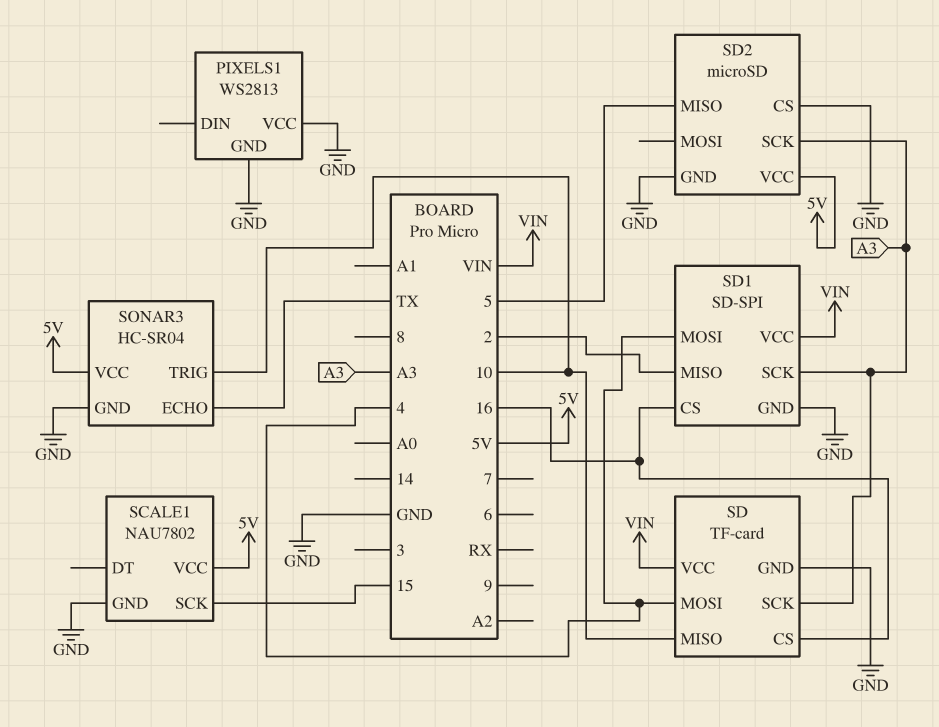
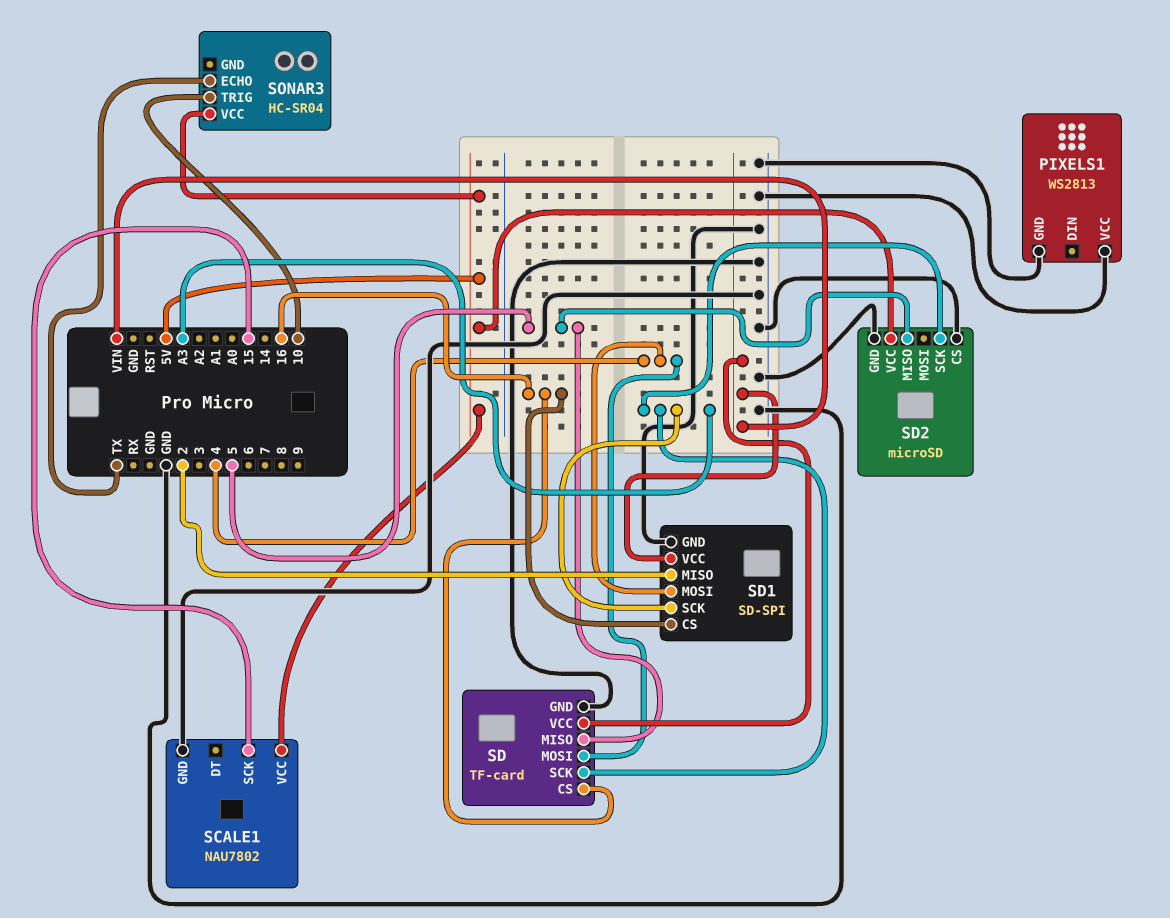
SD pin MISO: 10 -> 5
SONAR3 pin GND: GND -> none

